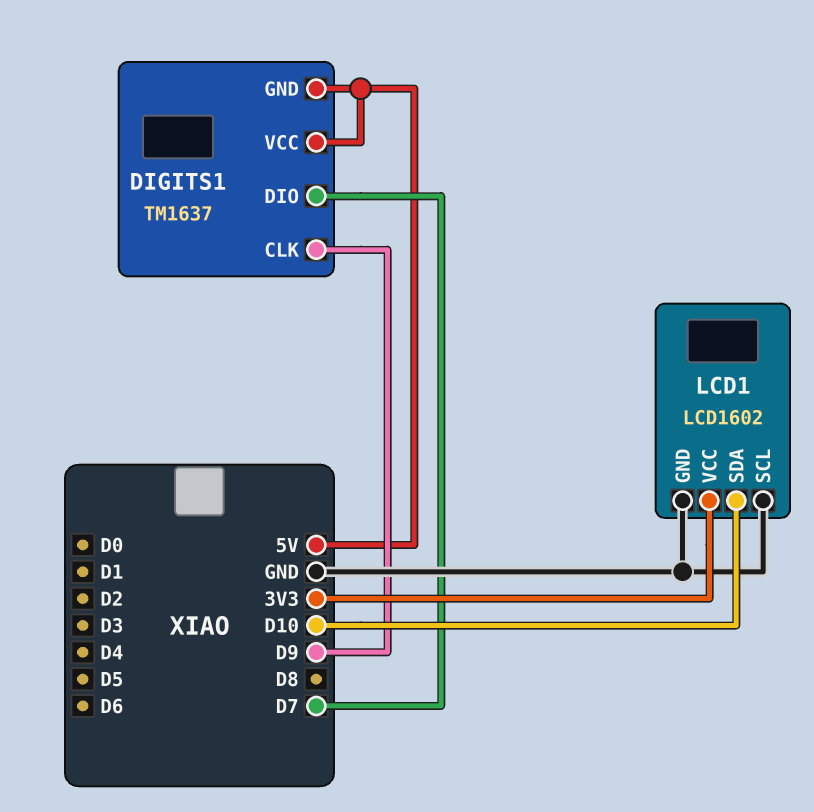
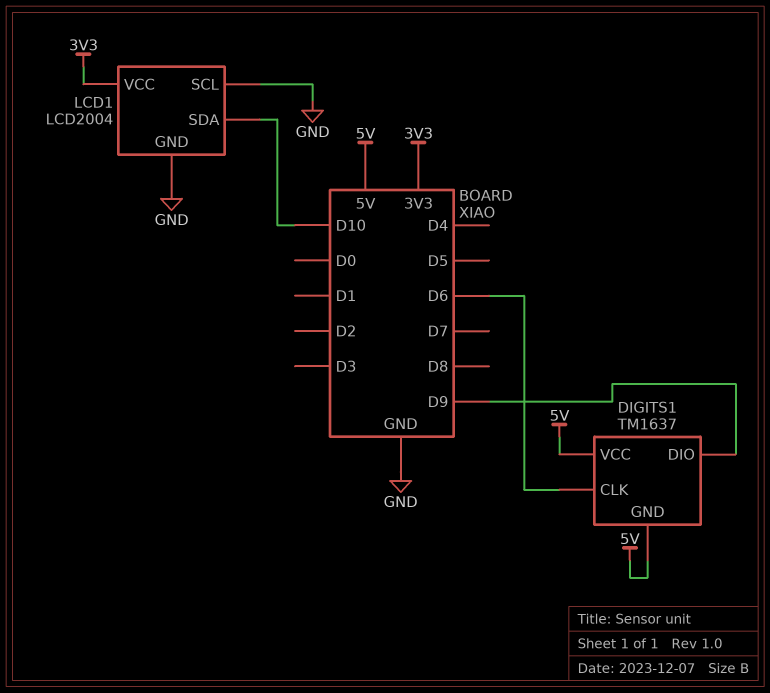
DIGITS1 pin CLK: D9 -> D6
DIGITS1 pin DIO: D7 -> D9
LCD1: LCD1602 -> LCD2004

